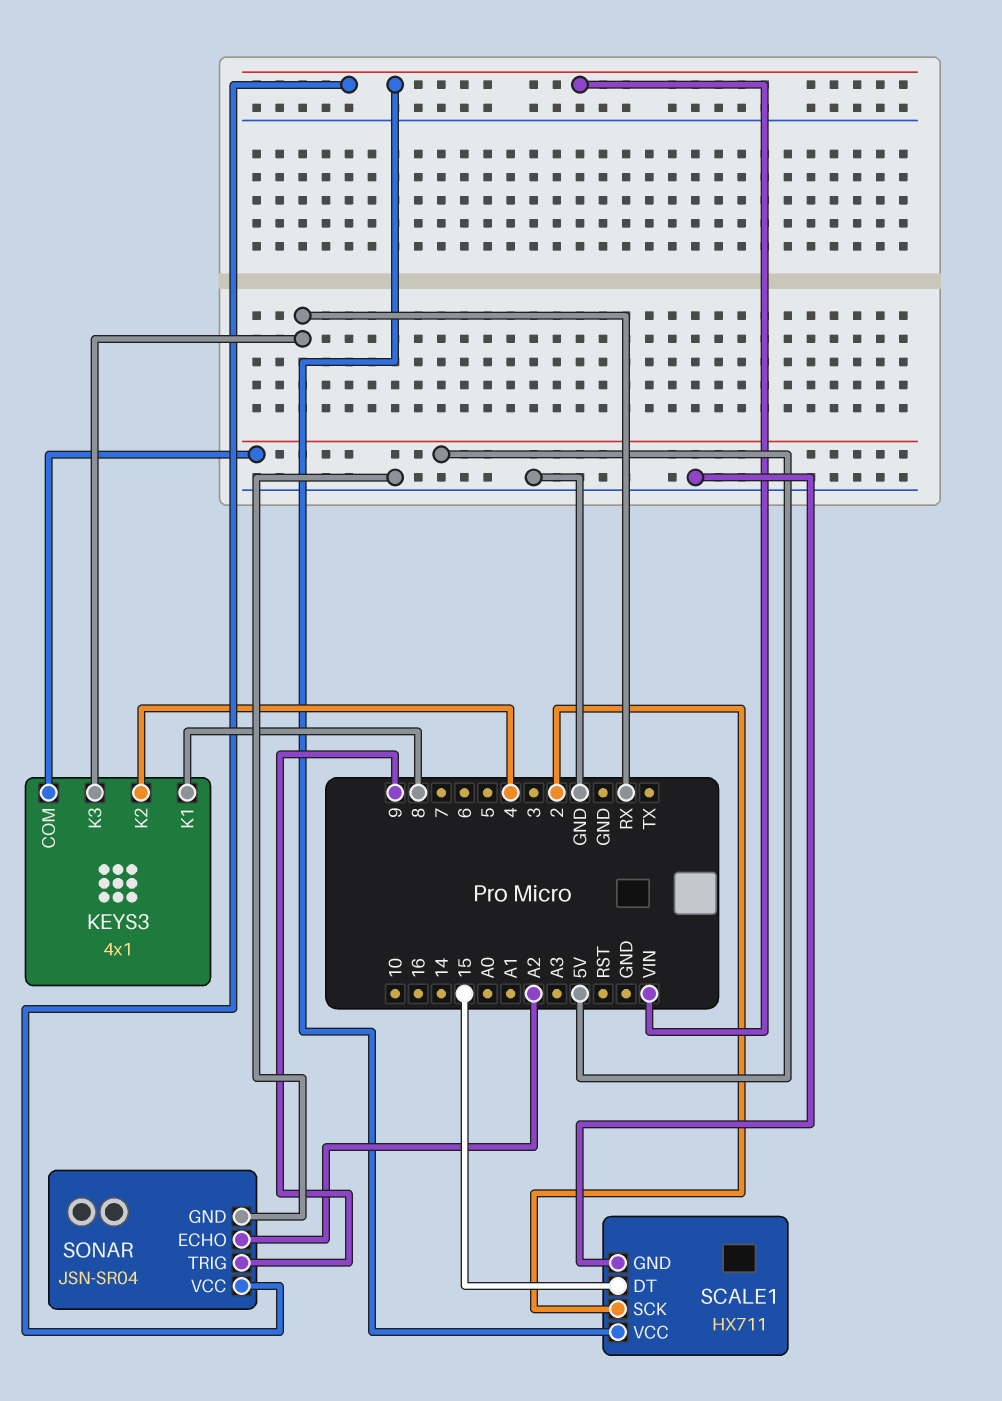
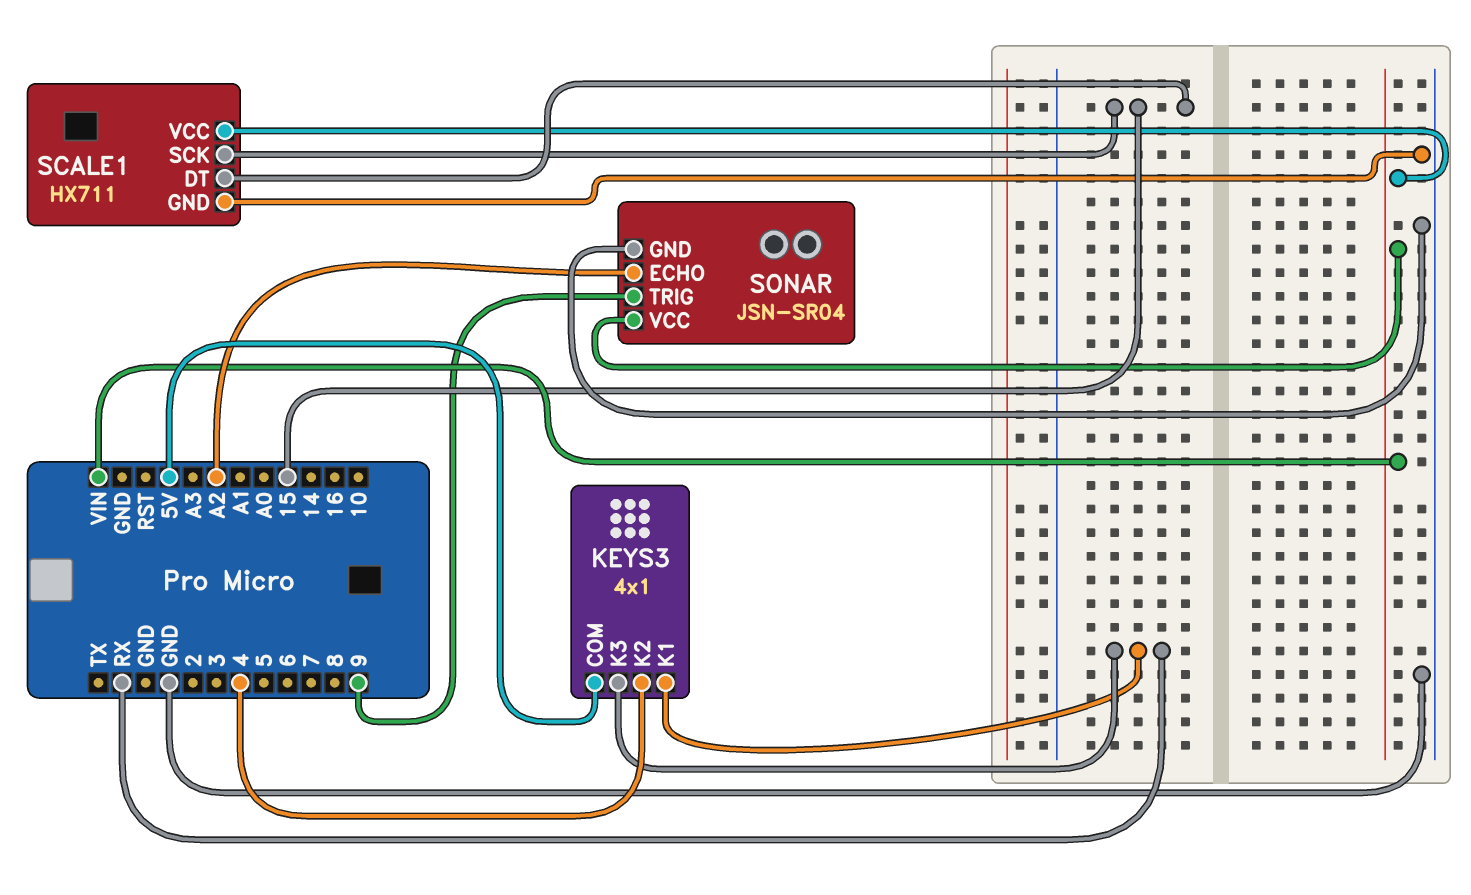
KEYS3 pin K1: 8 -> RX
SCALE1 pin SCK: 2 -> 15

